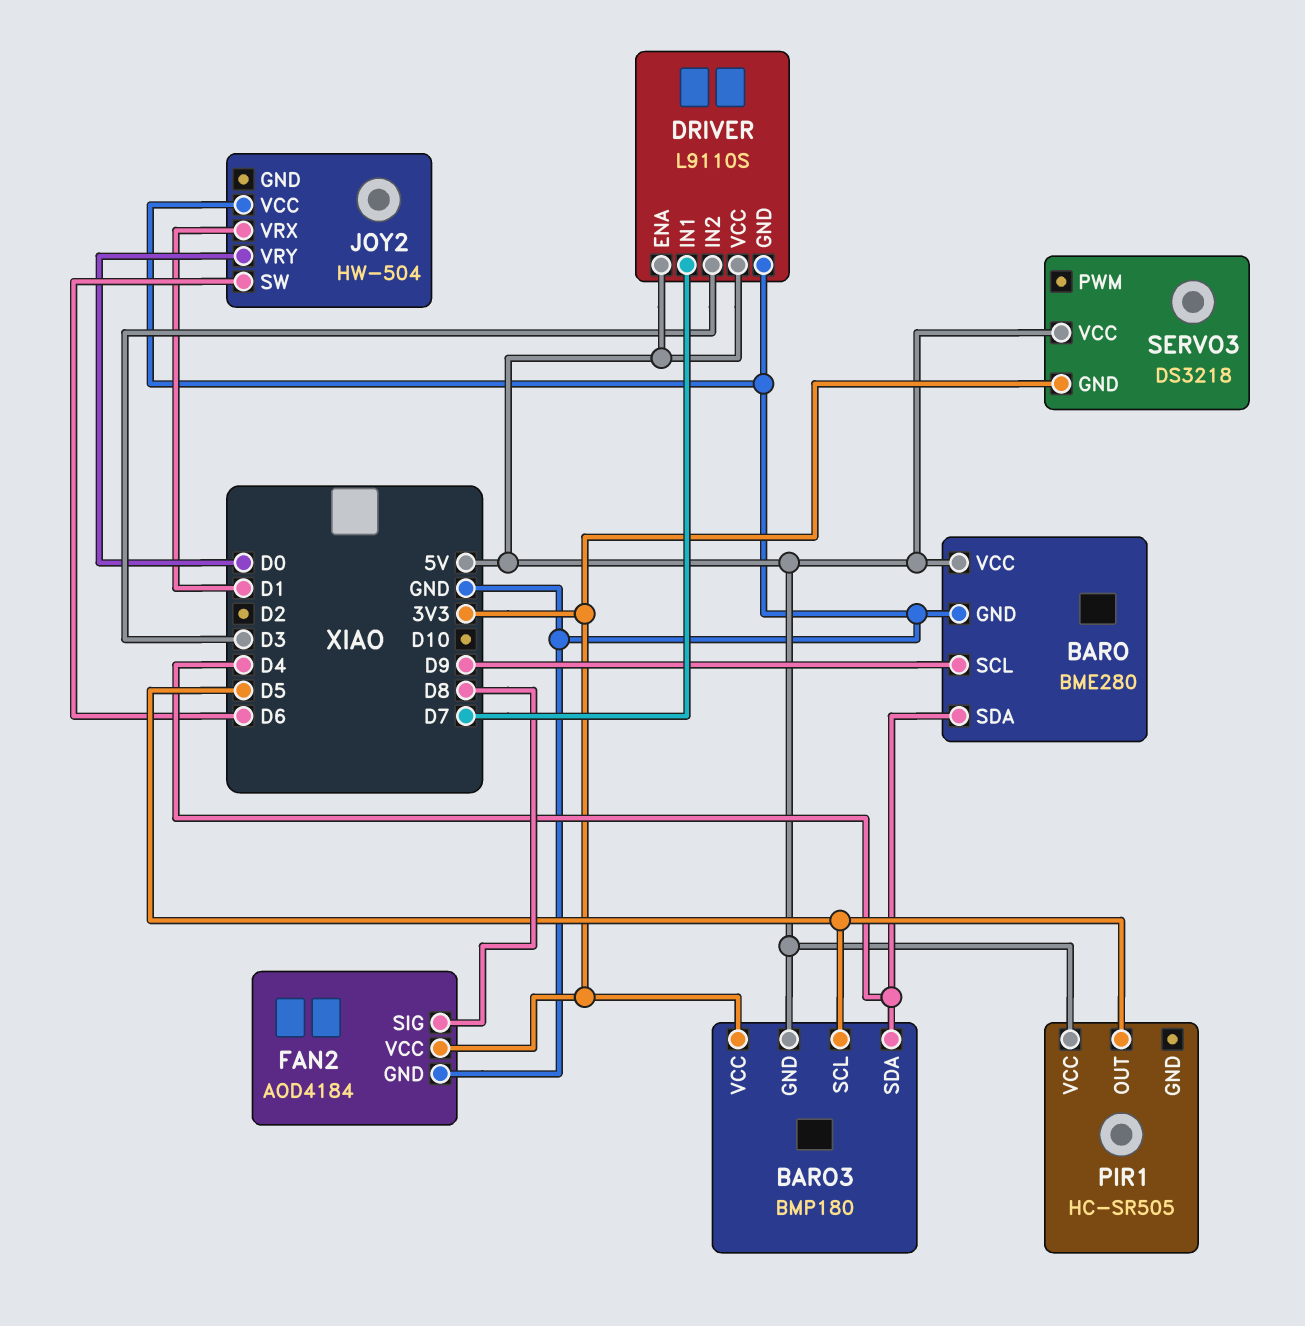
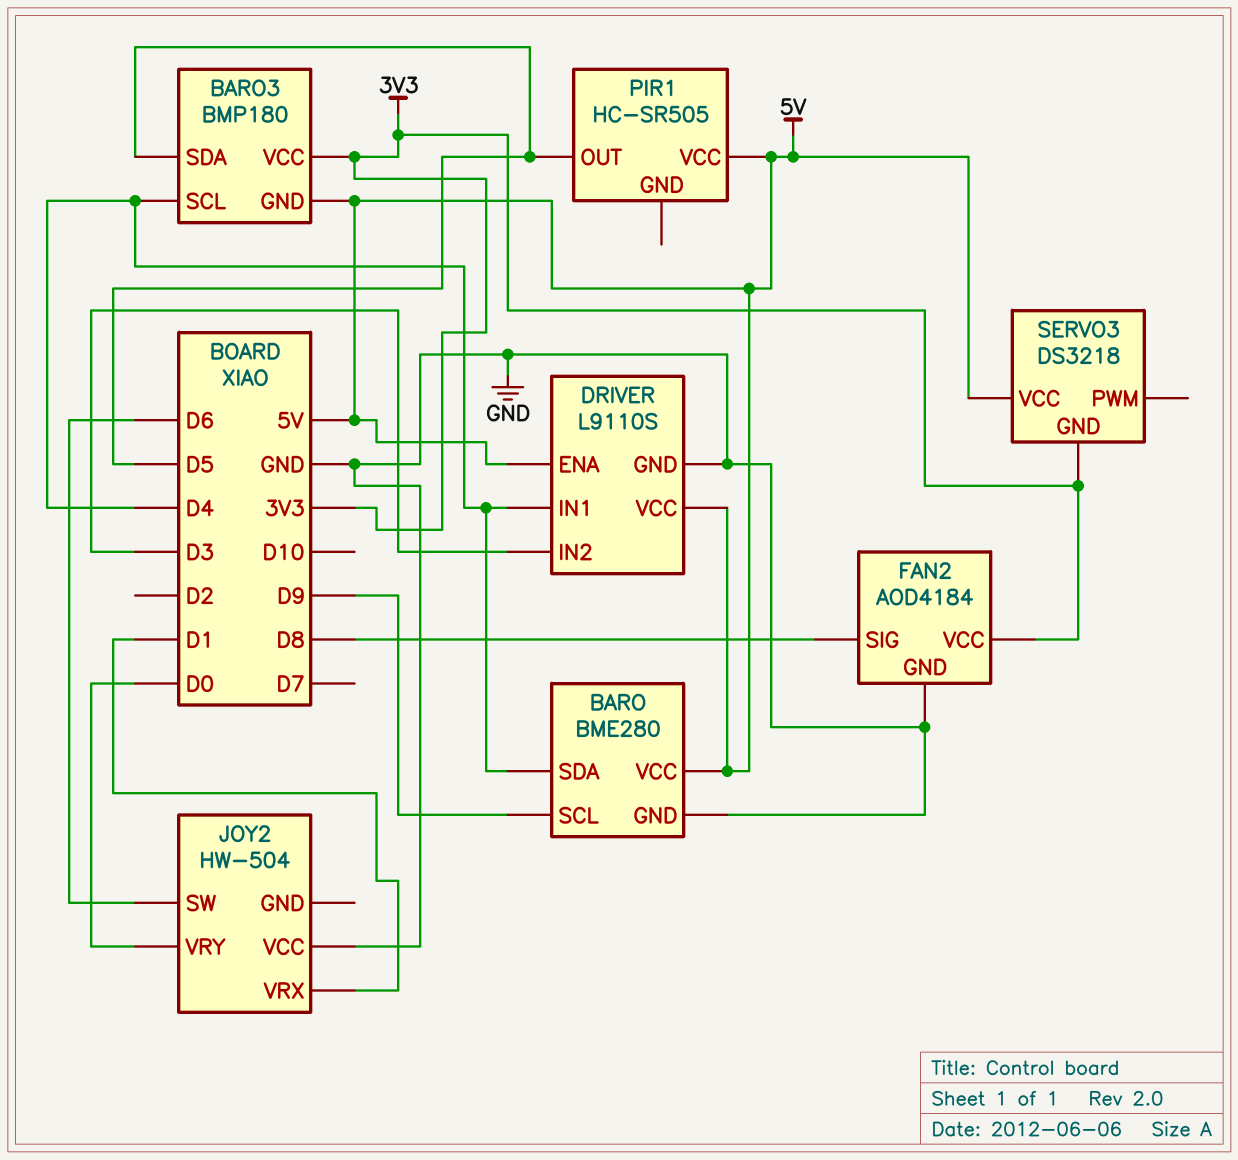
BARO3 pin SCL: D5 -> D4
BARO3 pin SDA: D4 -> D5
DRIVER pin IN1: D7 -> D4

